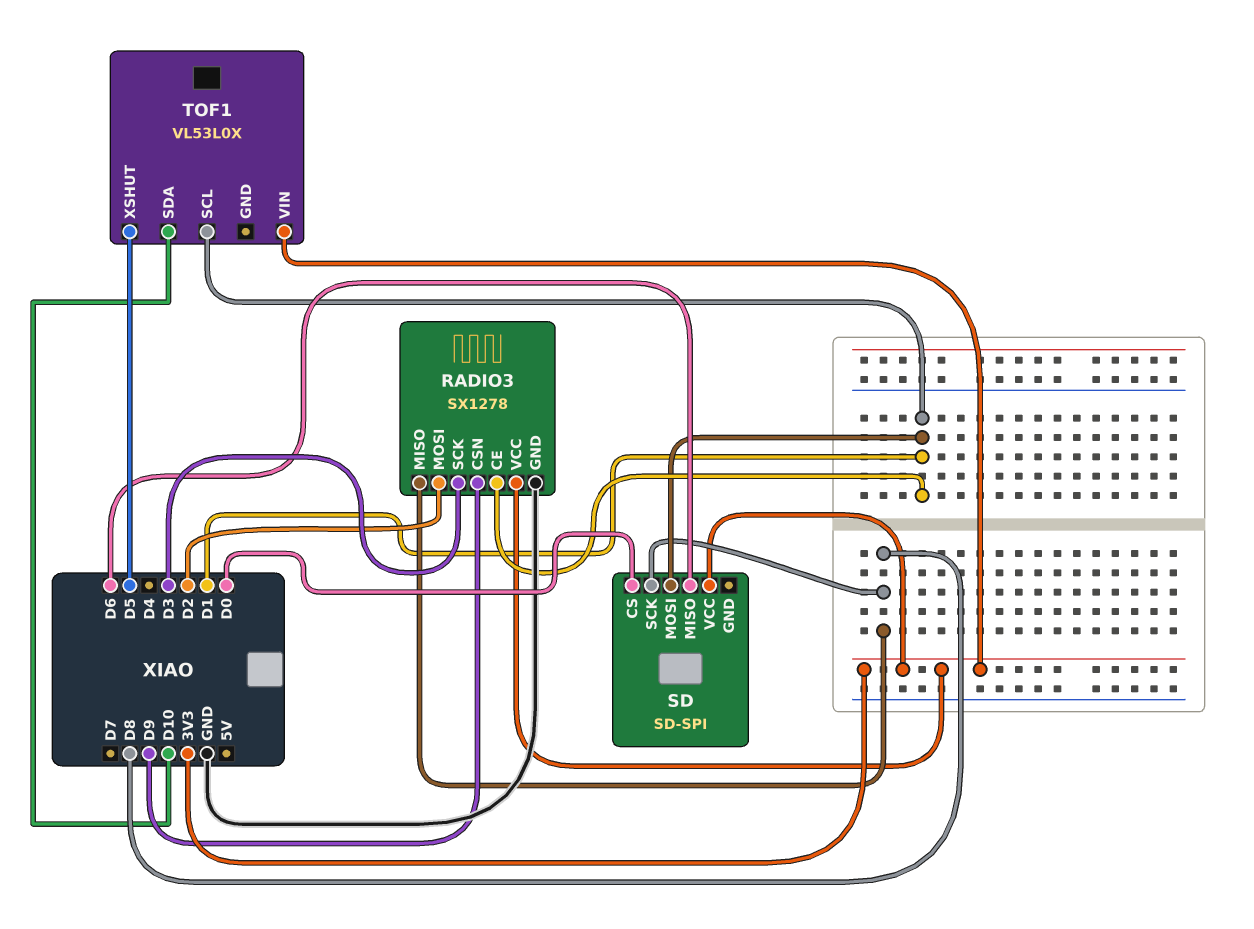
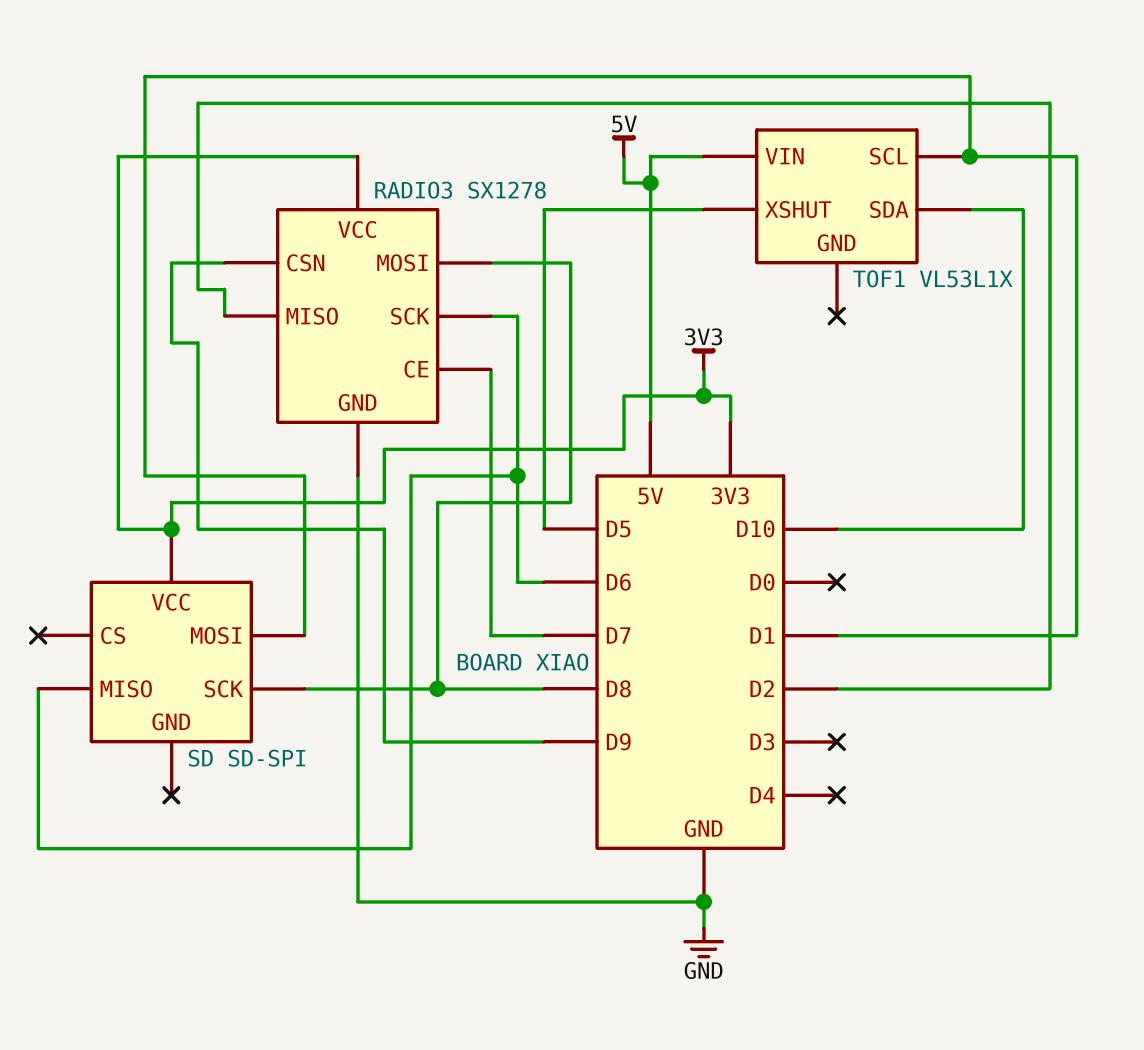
RADIO3 pin CE: D1 -> D7
RADIO3 pin MISO: D8 -> D2
RADIO3 pin MOSI: D2 -> D8
RADIO3 pin SCK: D3 -> D6
SD pin CS: D0 -> none
TOF1: VL53L0X -> VL53L1X
TOF1 pin VIN: 3V3 -> 5V

